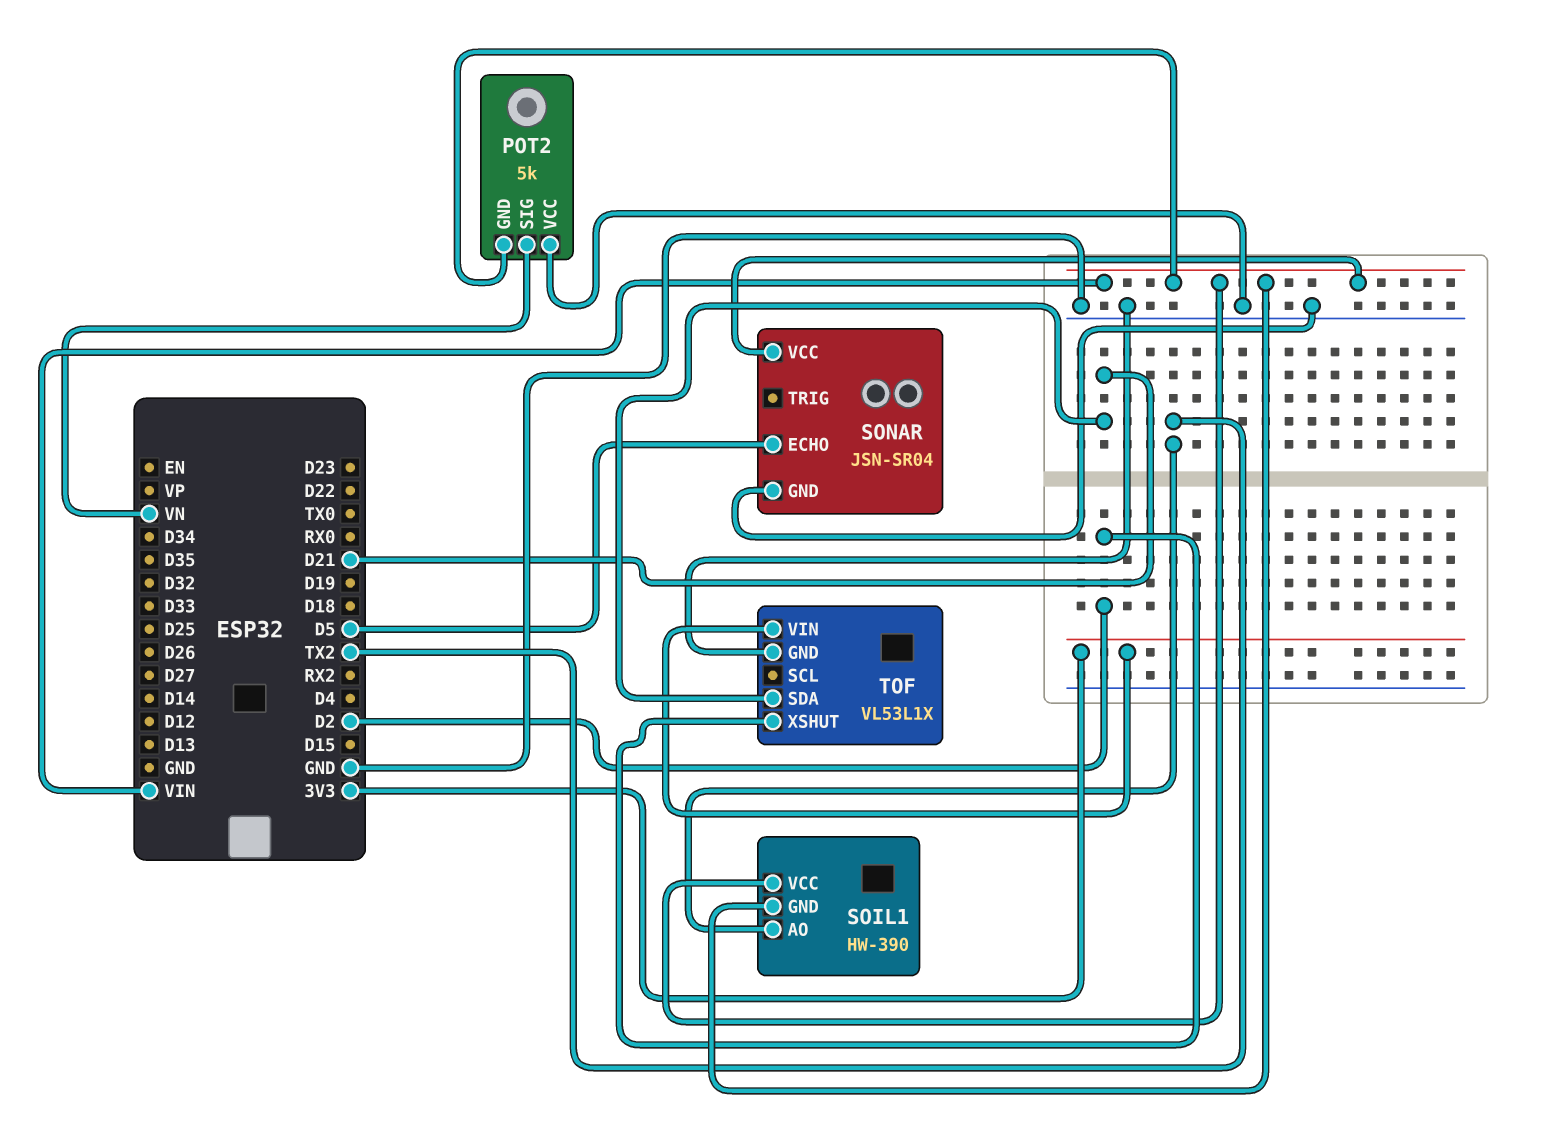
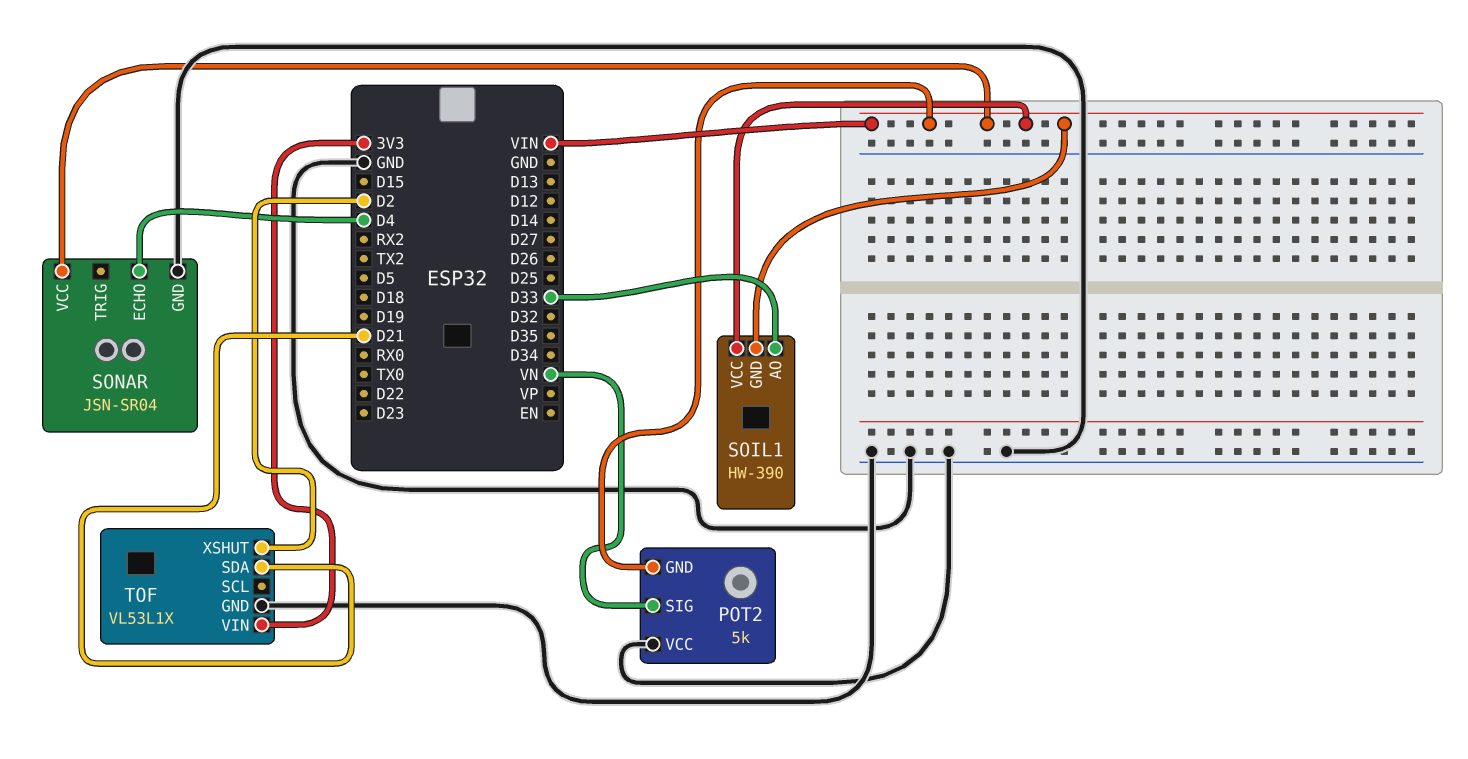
SOIL1 pin AO: TX2 -> D33
SONAR pin ECHO: D5 -> D4

